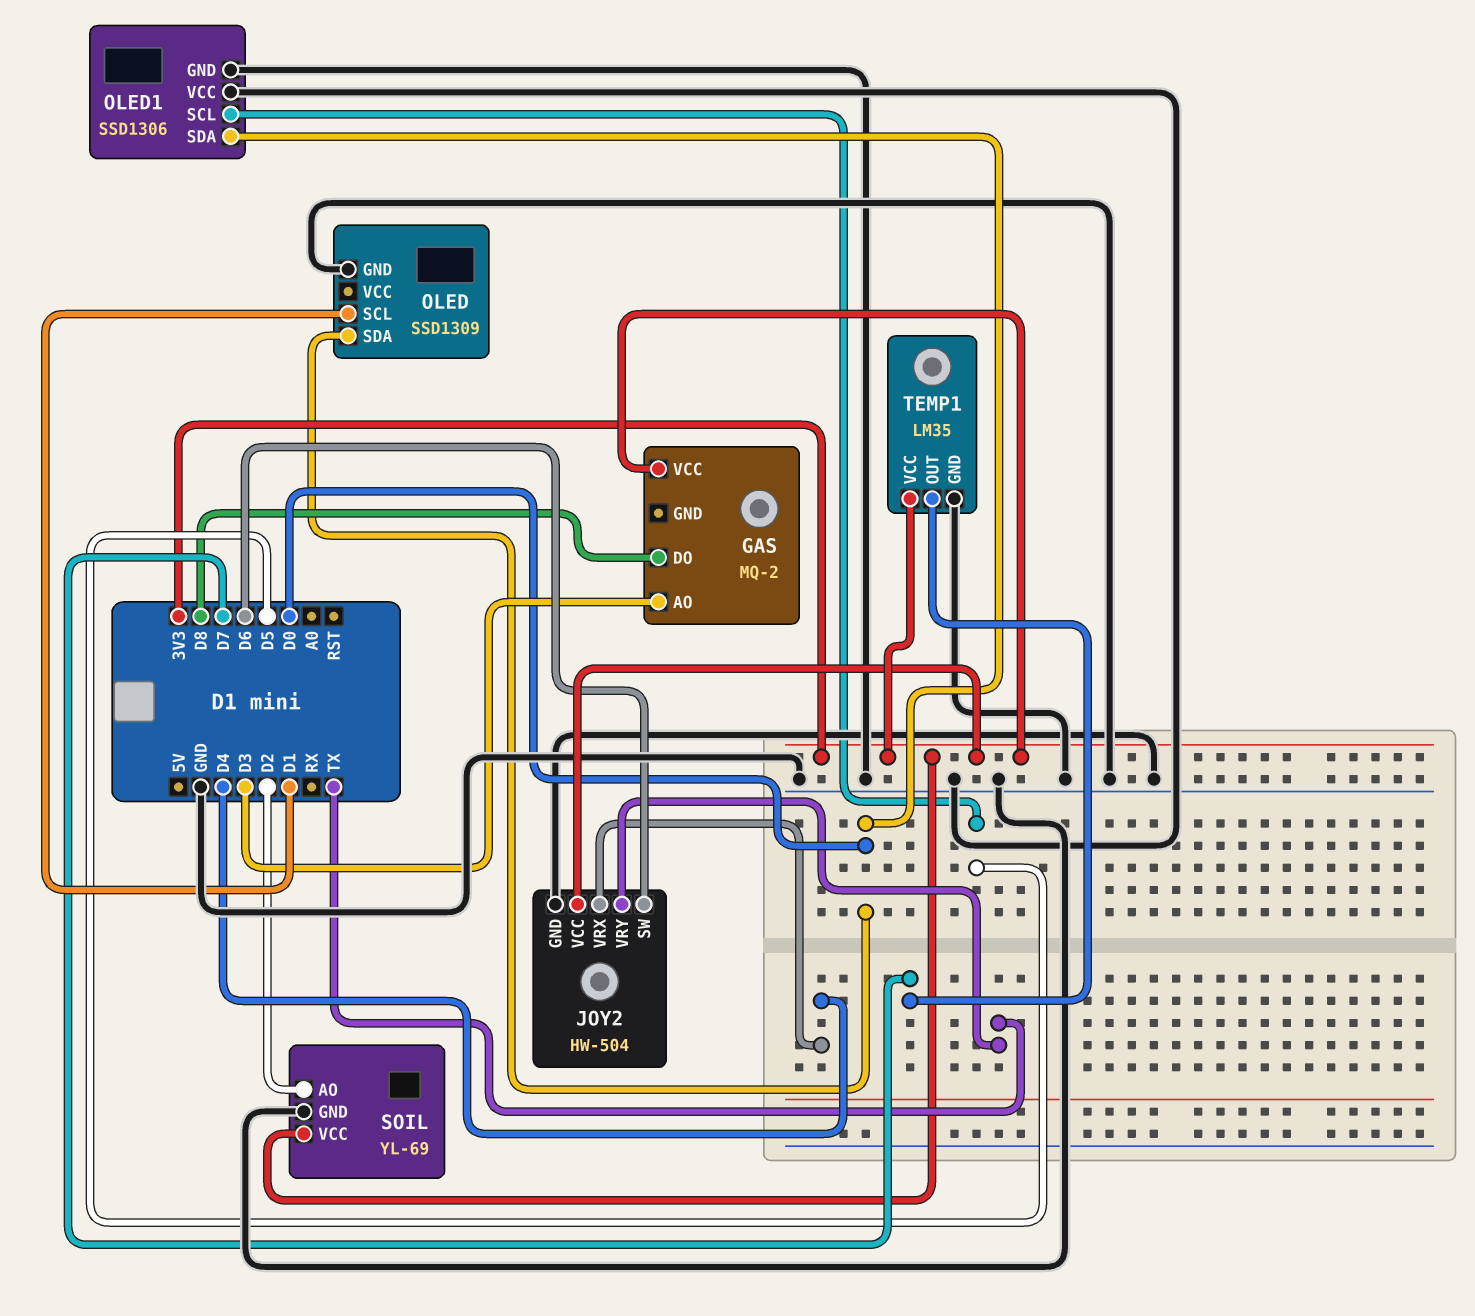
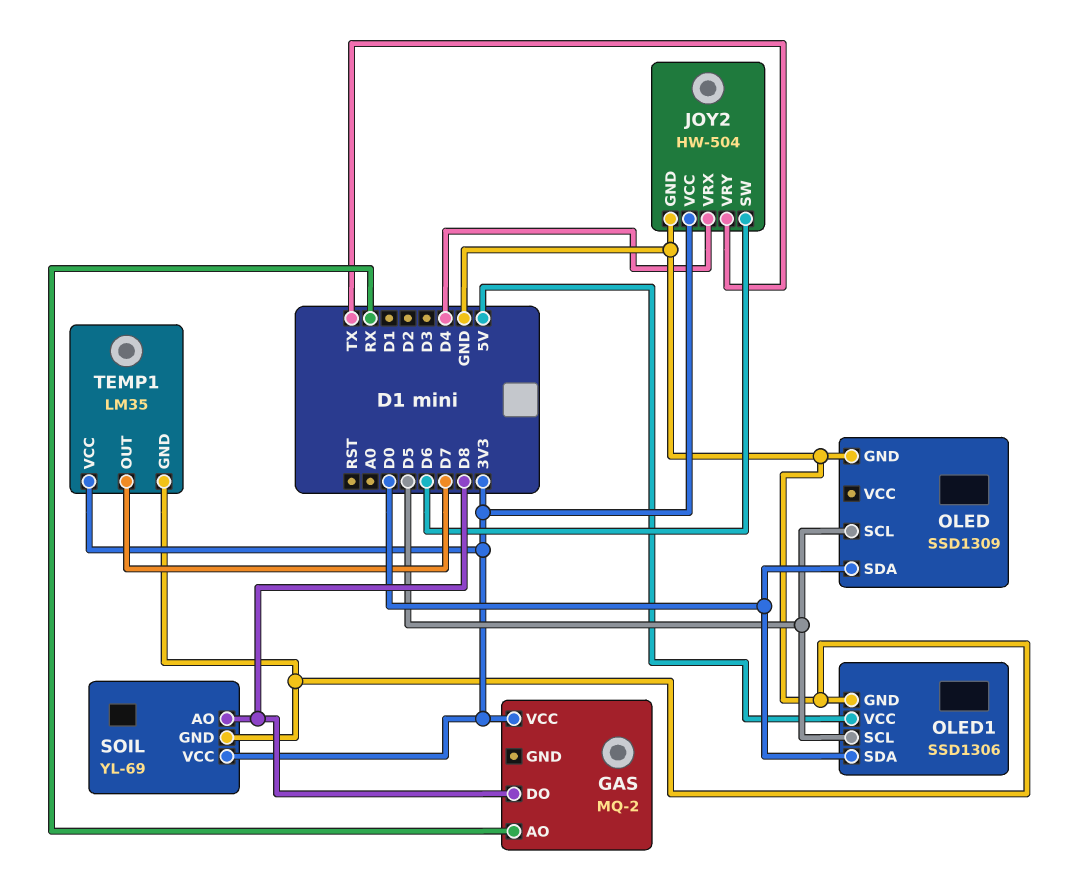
GAS pin AO: D3 -> RX
OLED pin SCL: D1 -> D5
OLED1 pin VCC: GND -> 5V
SOIL pin AO: D2 -> D8

